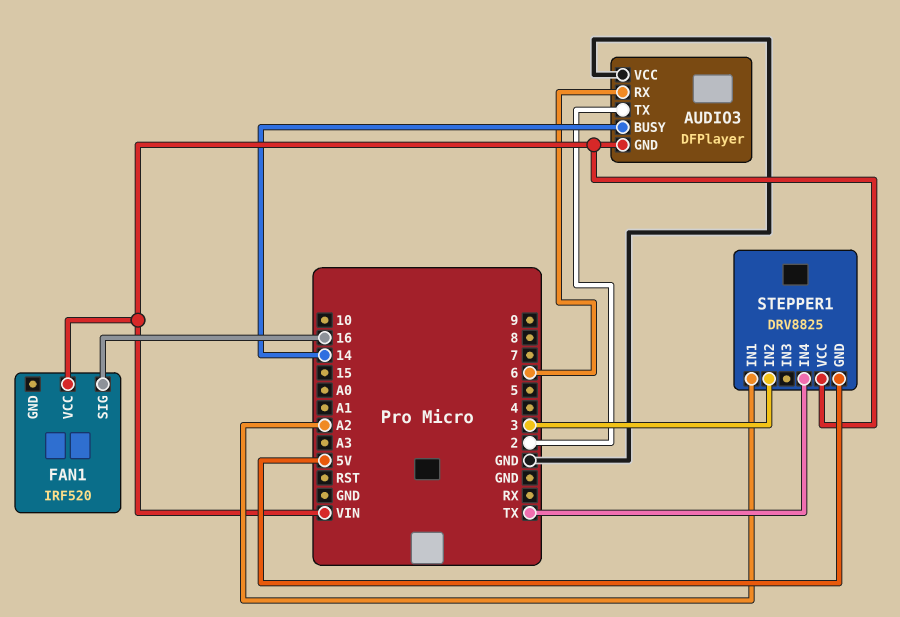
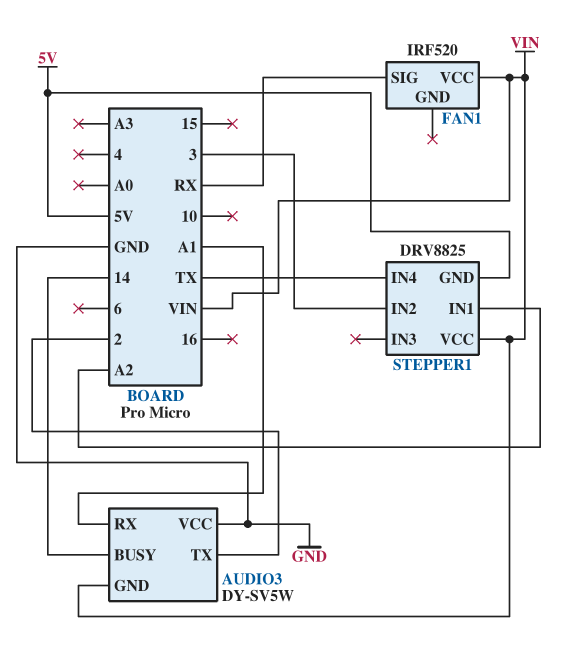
AUDIO3: DFPlayer -> DY-SV5W
AUDIO3 pin RX: 6 -> A1
FAN1 pin SIG: 16 -> RX

